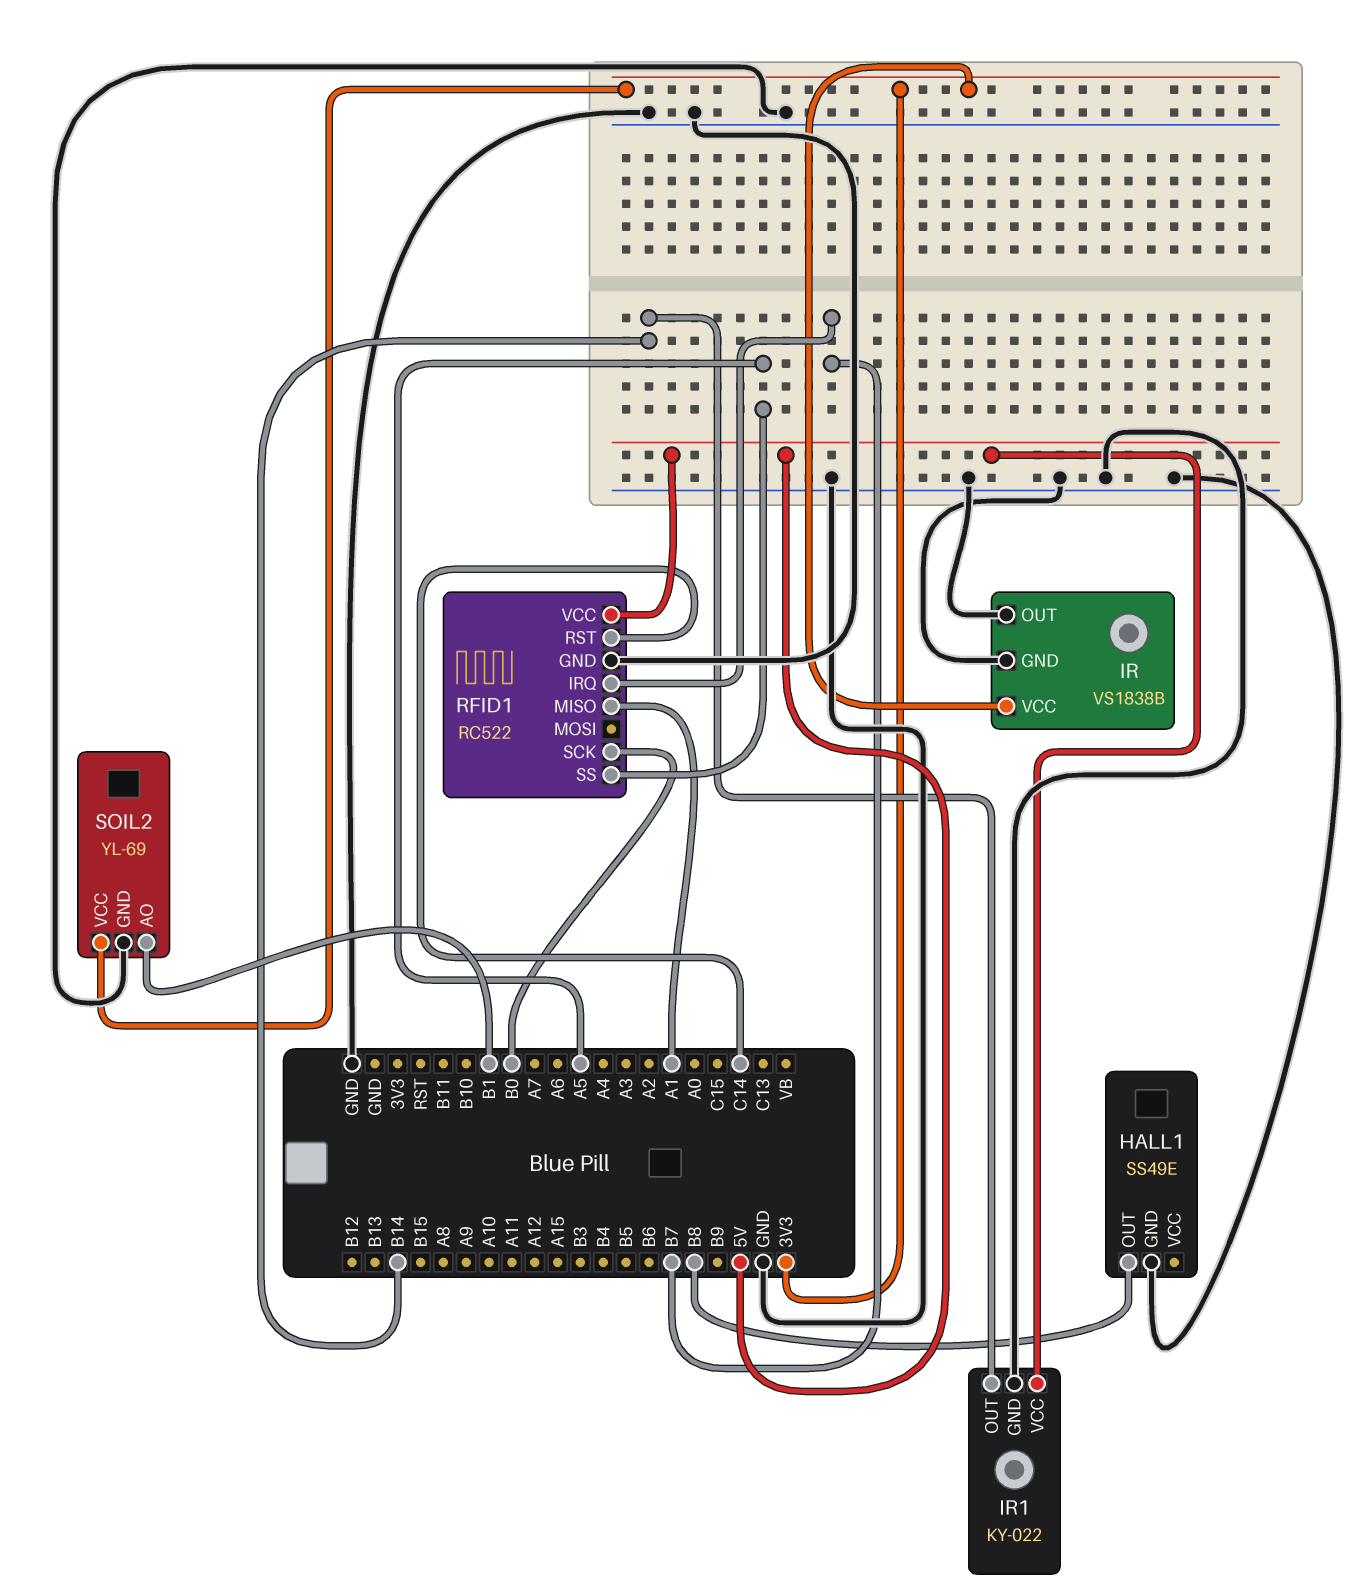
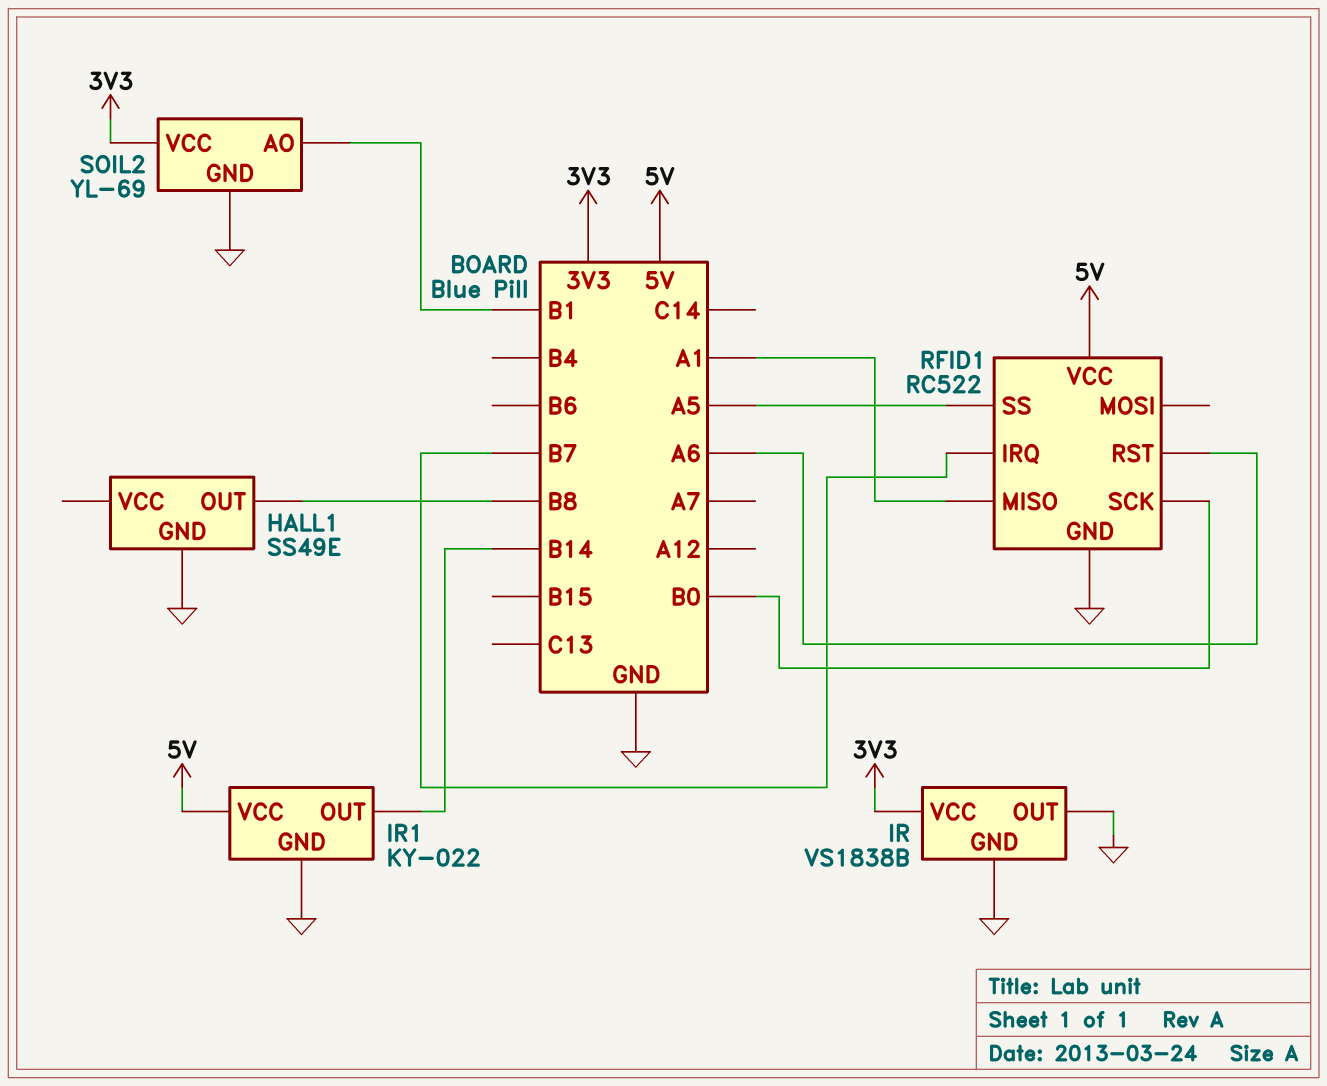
RFID1 pin RST: C14 -> A6

